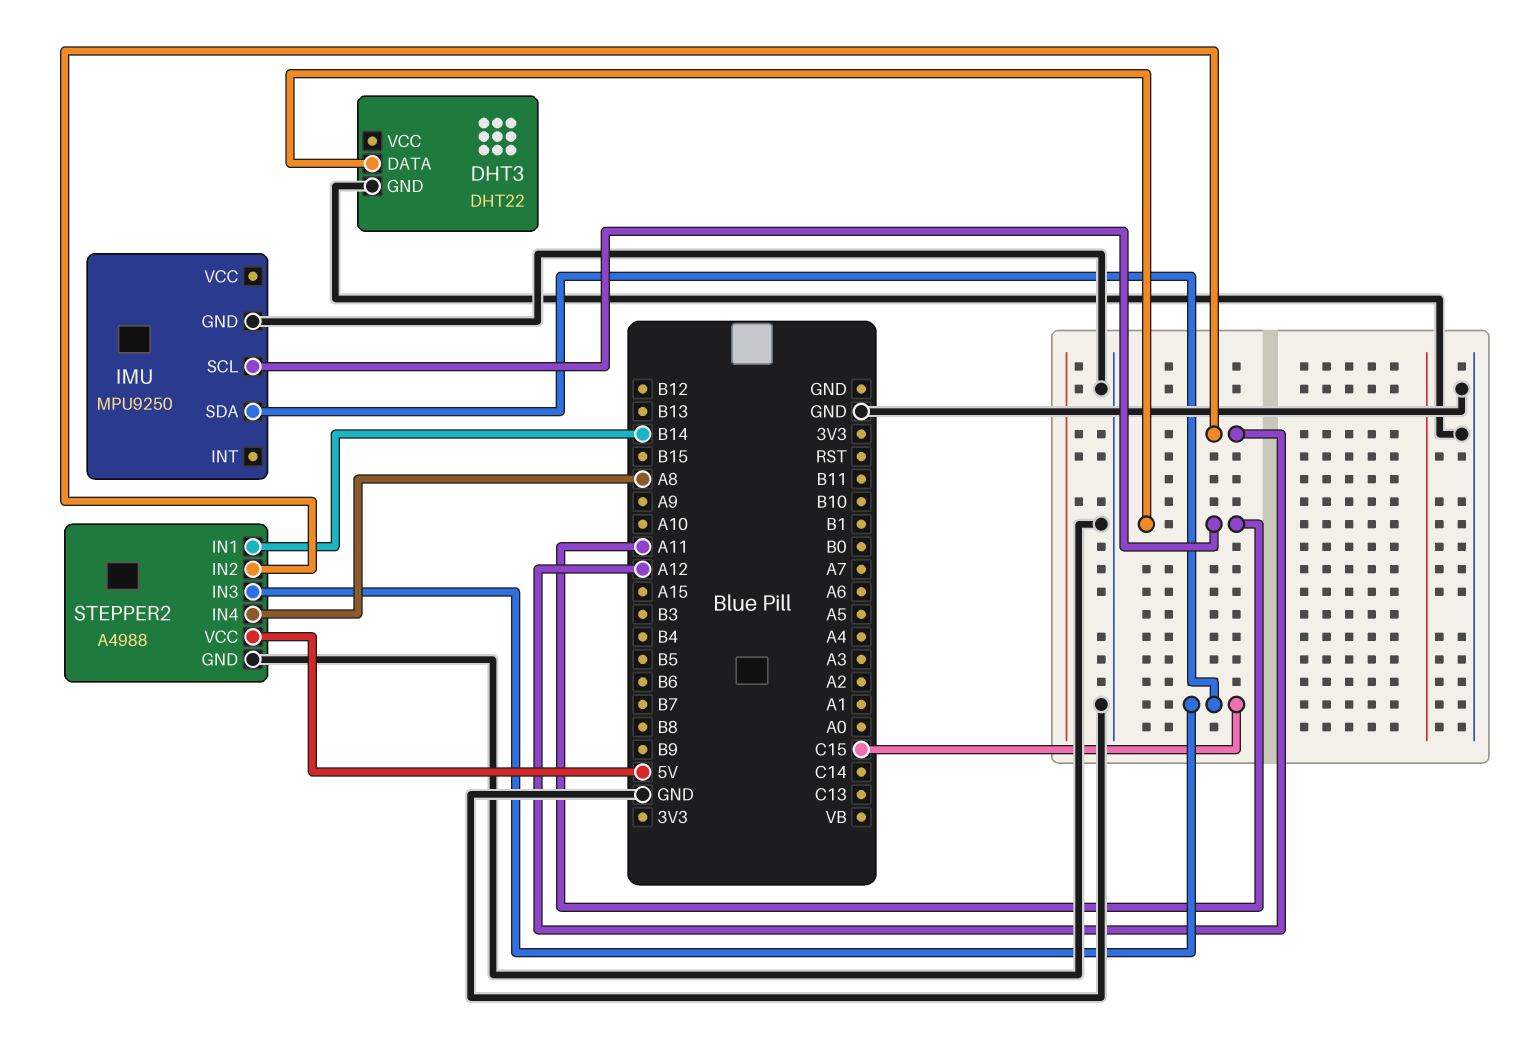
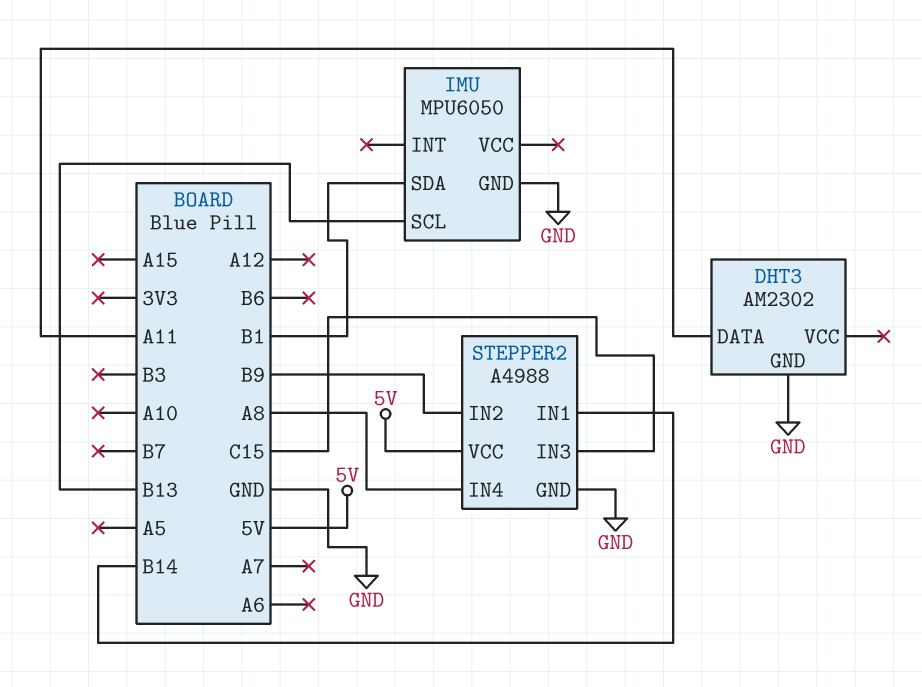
DHT3: DHT22 -> AM2302
IMU: MPU9250 -> MPU6050
IMU pin SCL: A11 -> B13
IMU pin SDA: C15 -> B1
STEPPER2 pin IN2: A12 -> B9

